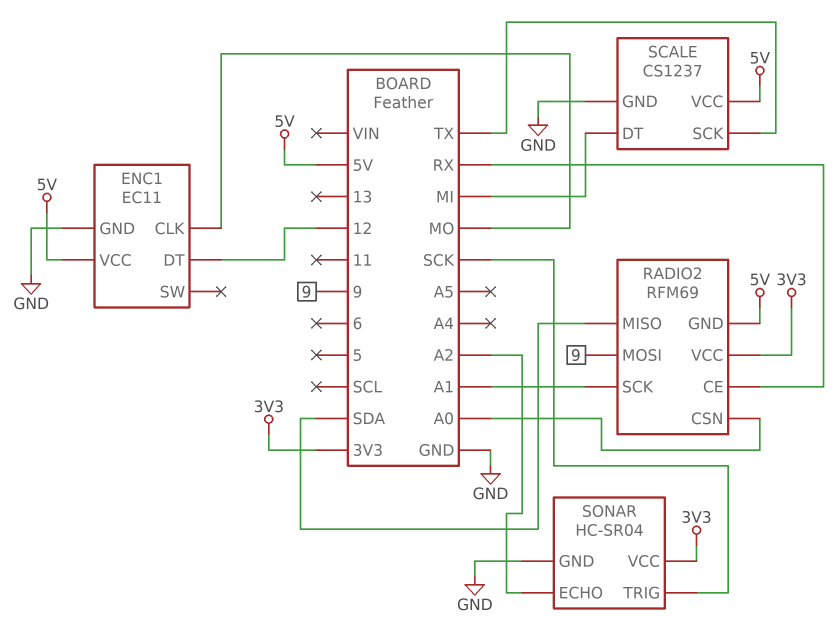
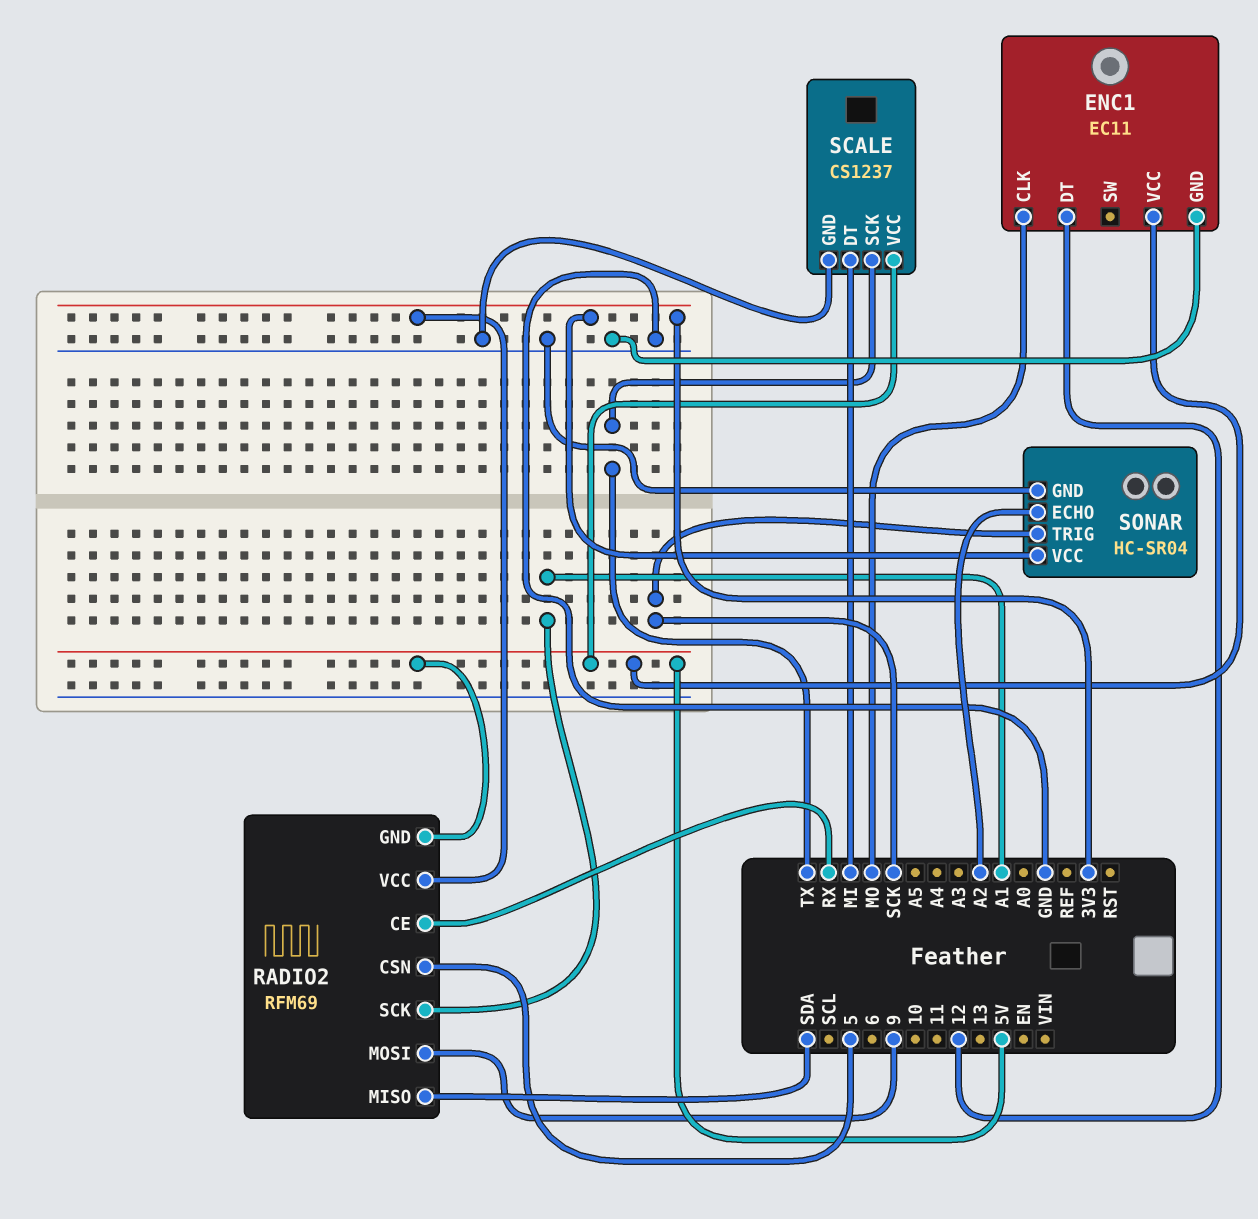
RADIO2 pin CSN: A0 -> 5

